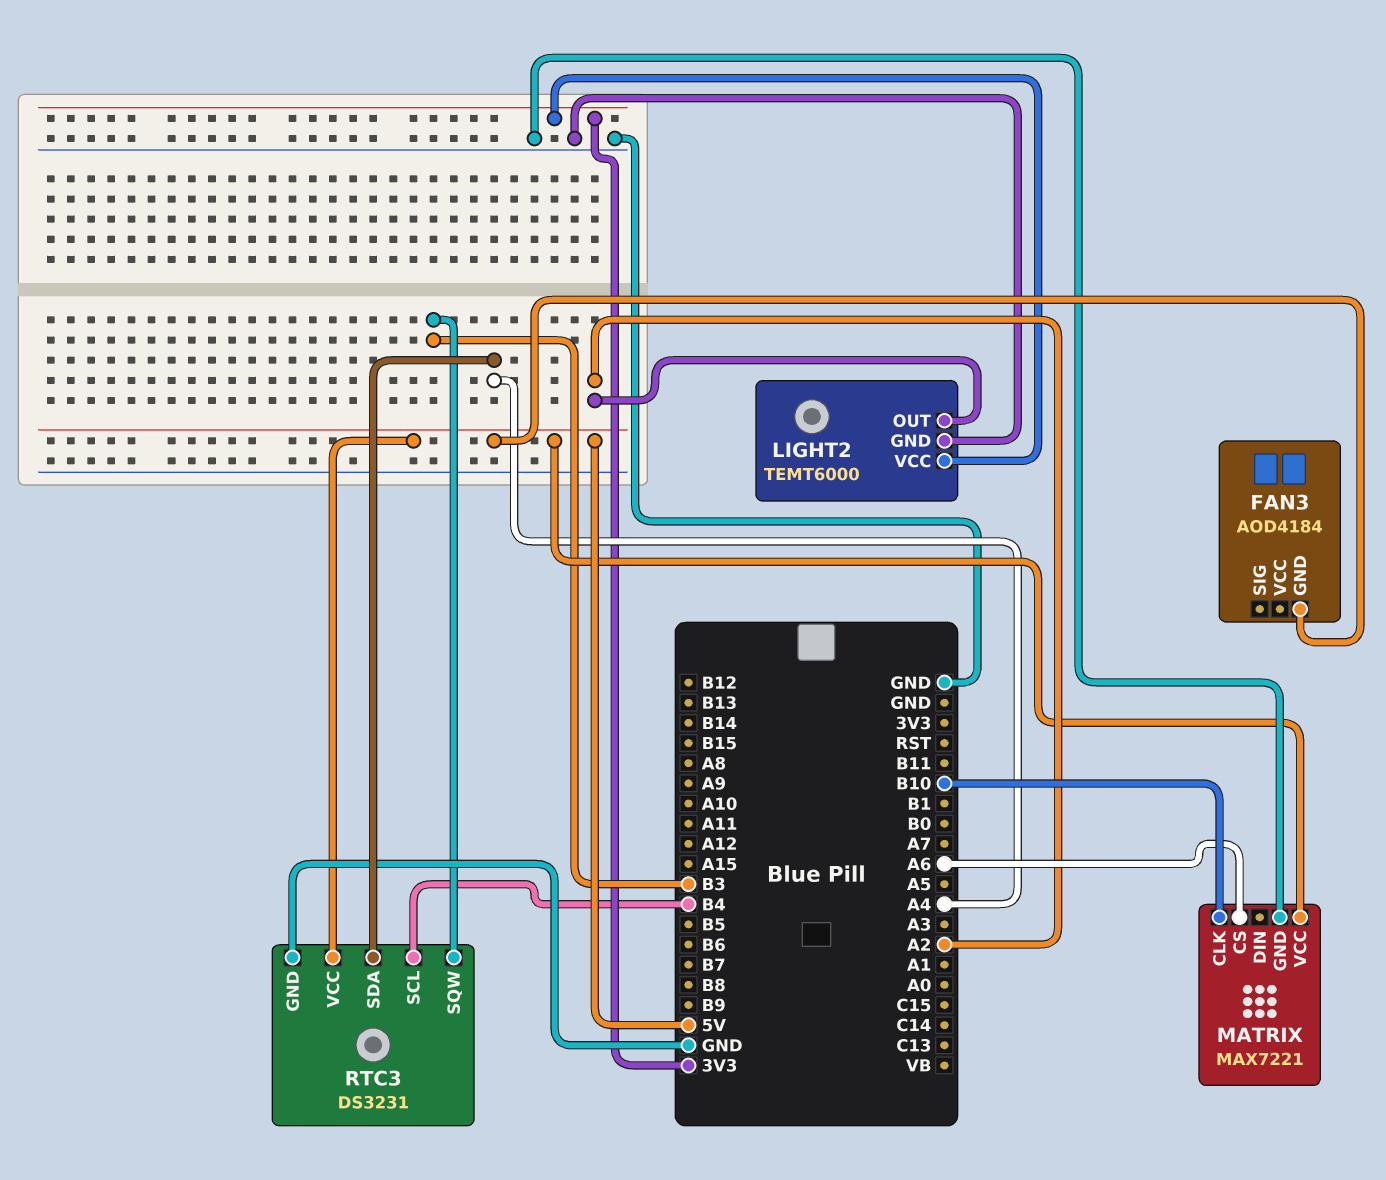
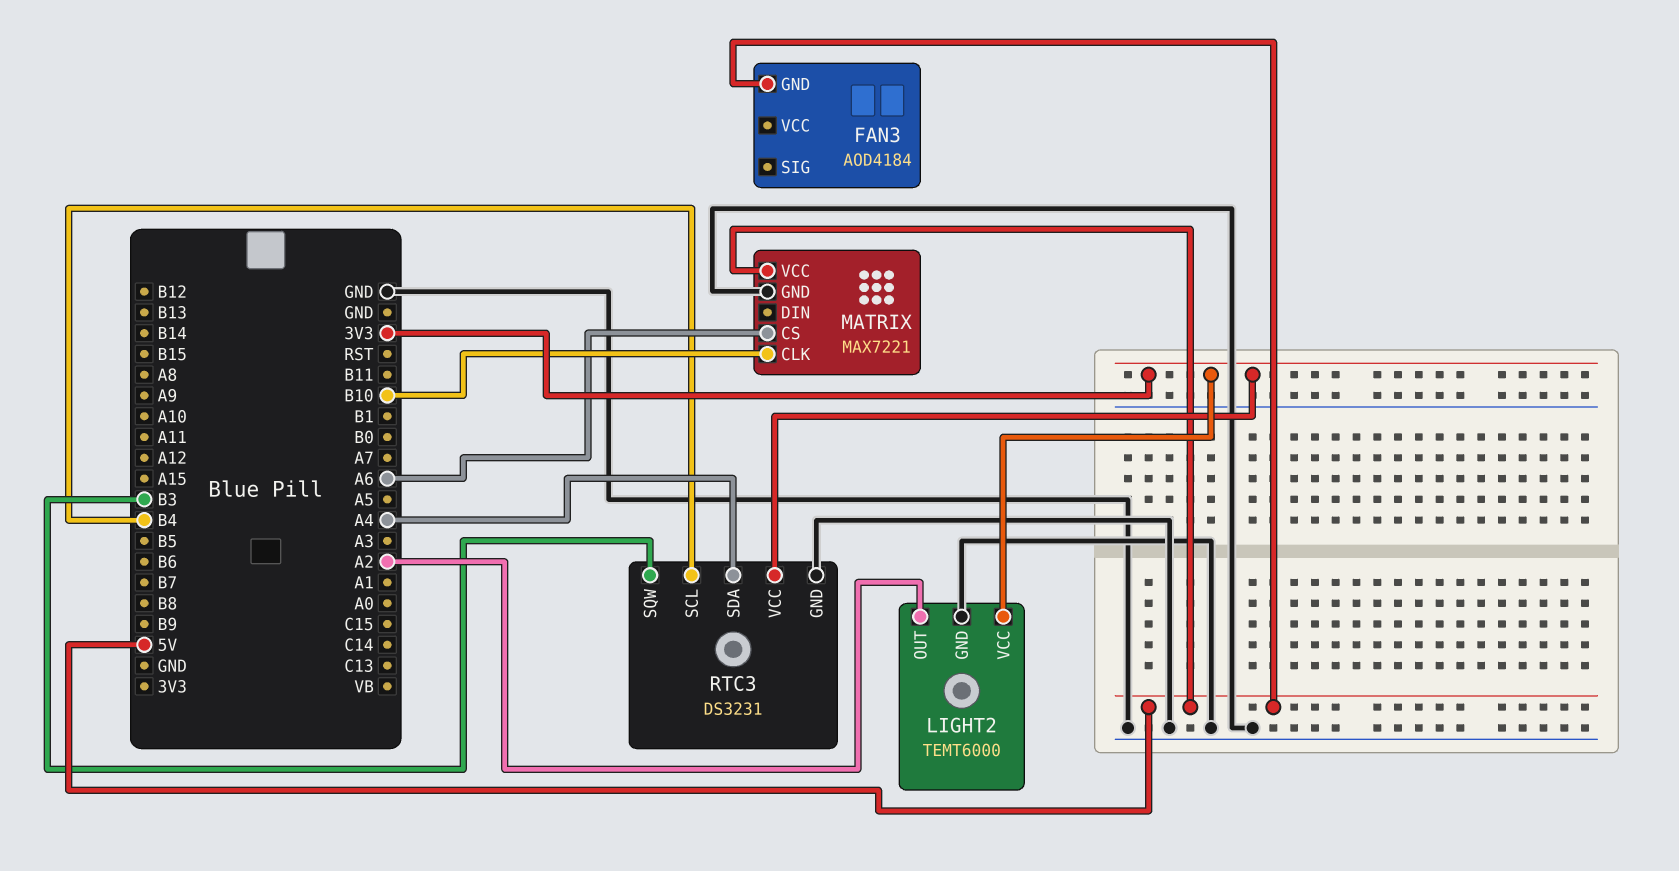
RTC3 pin VCC: 5V -> 3V3

